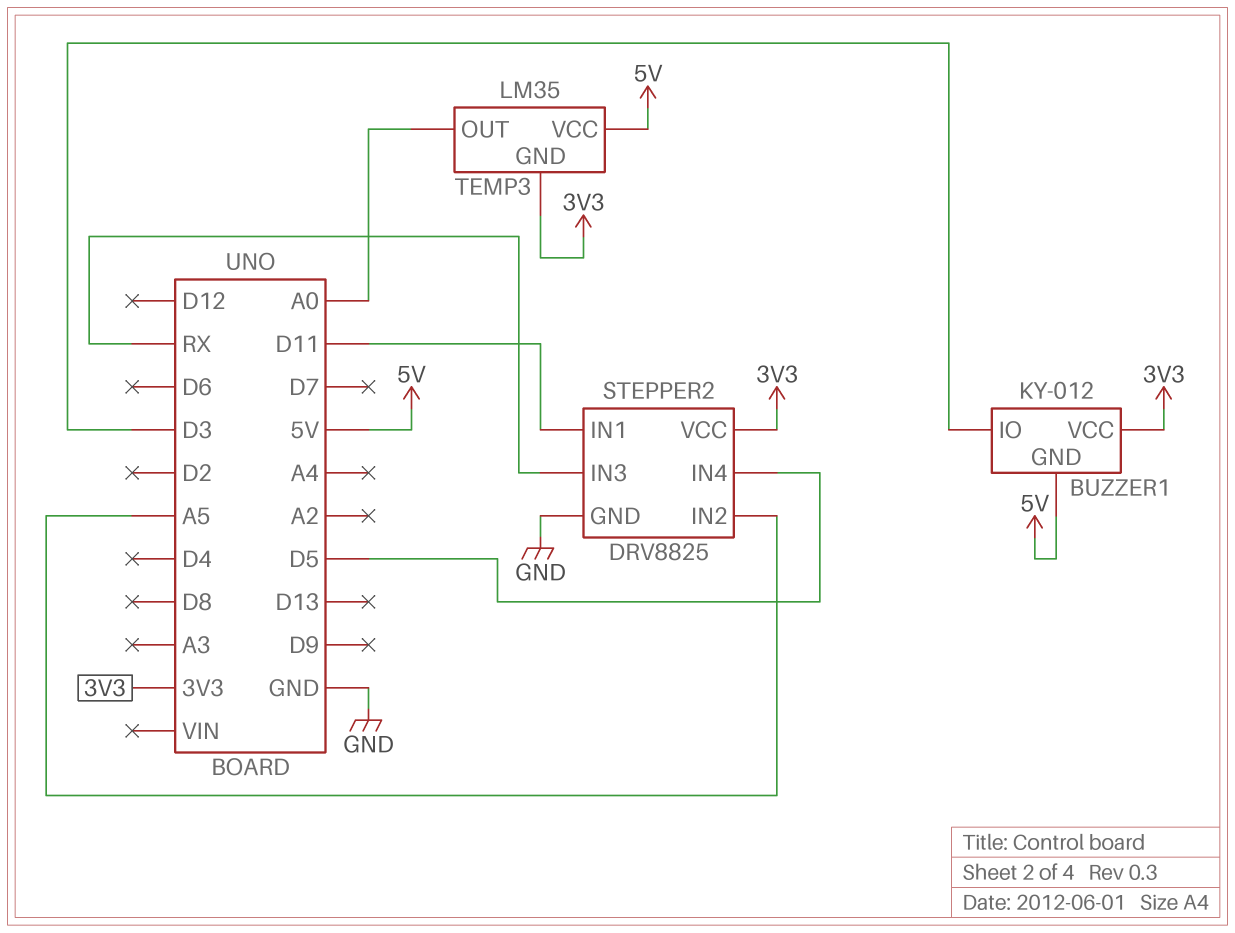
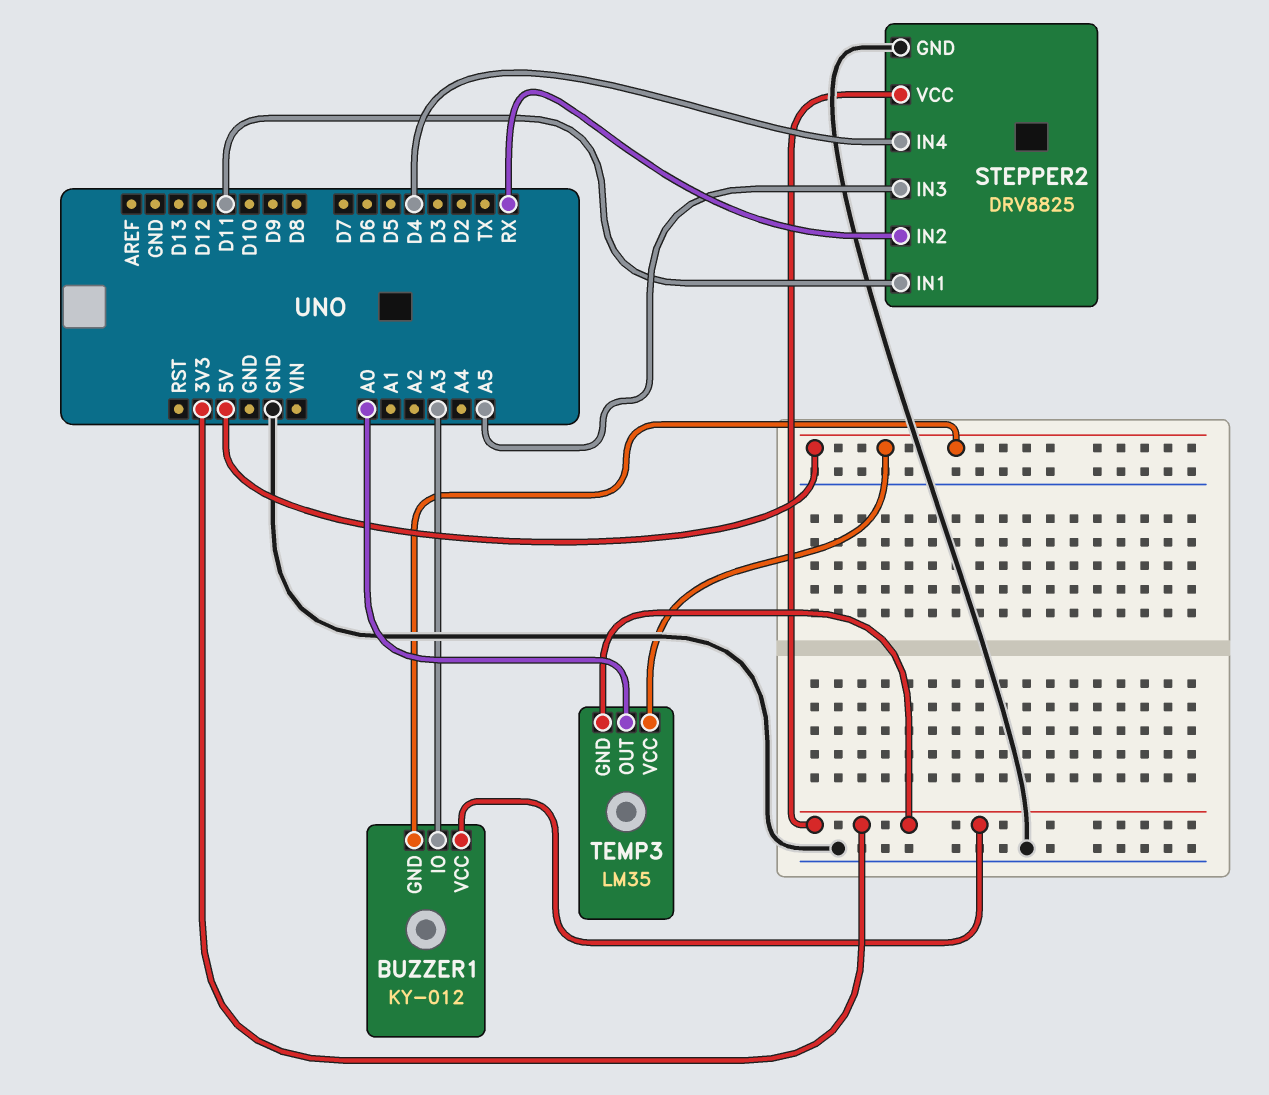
BUZZER1 pin IO: D3 -> A3
STEPPER2 pin IN2: A5 -> RX
STEPPER2 pin IN3: RX -> A5
STEPPER2 pin IN4: D5 -> D4

